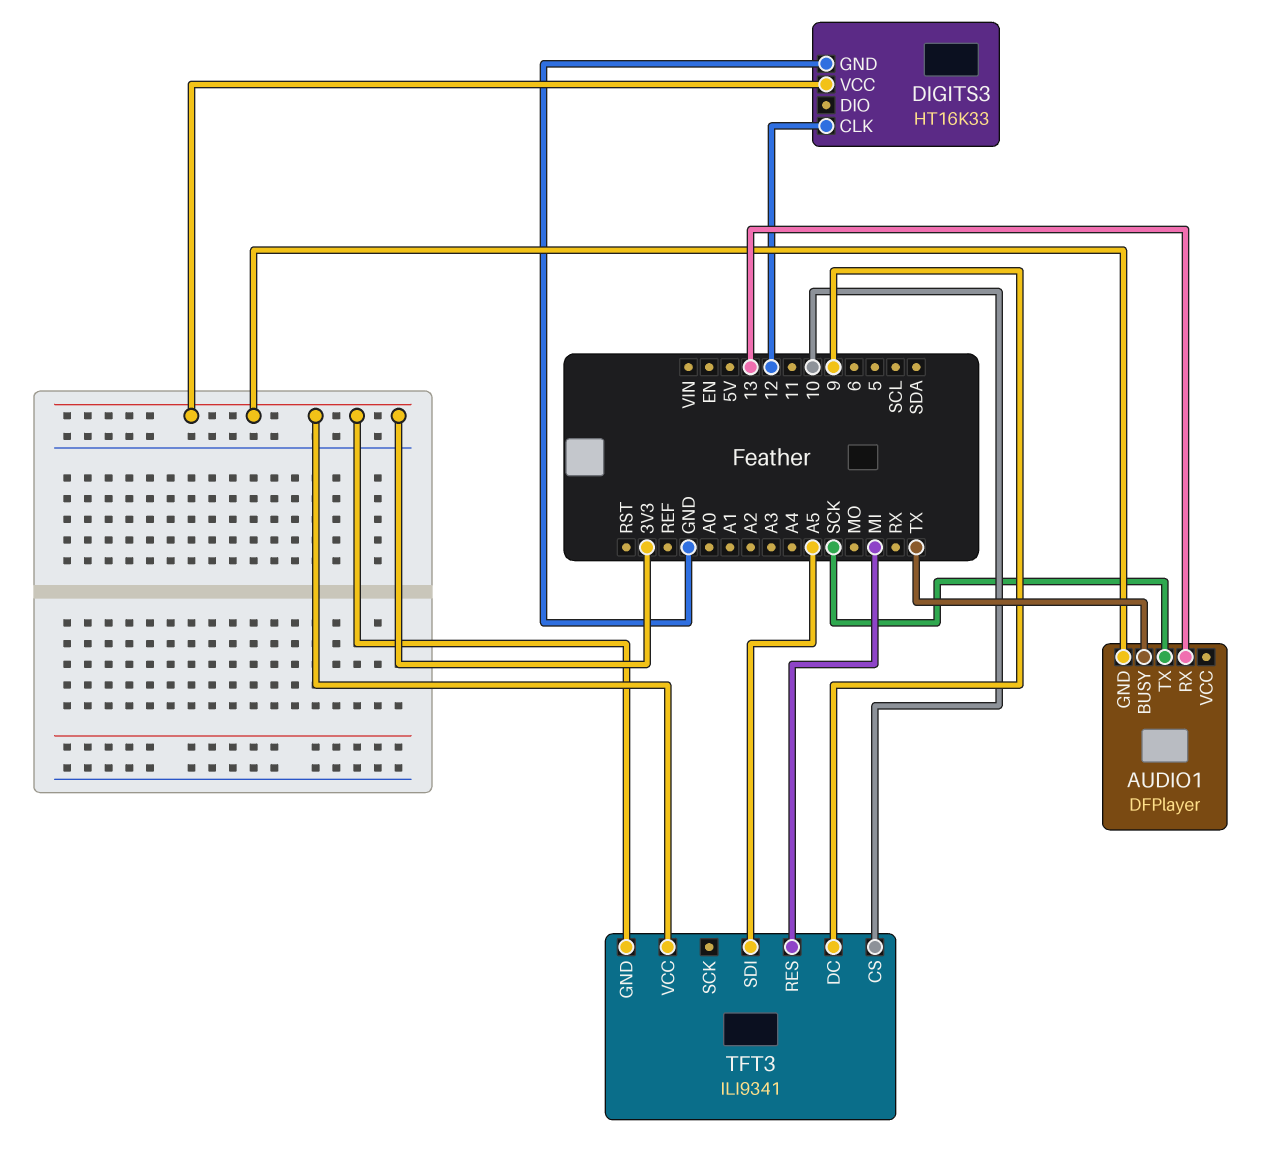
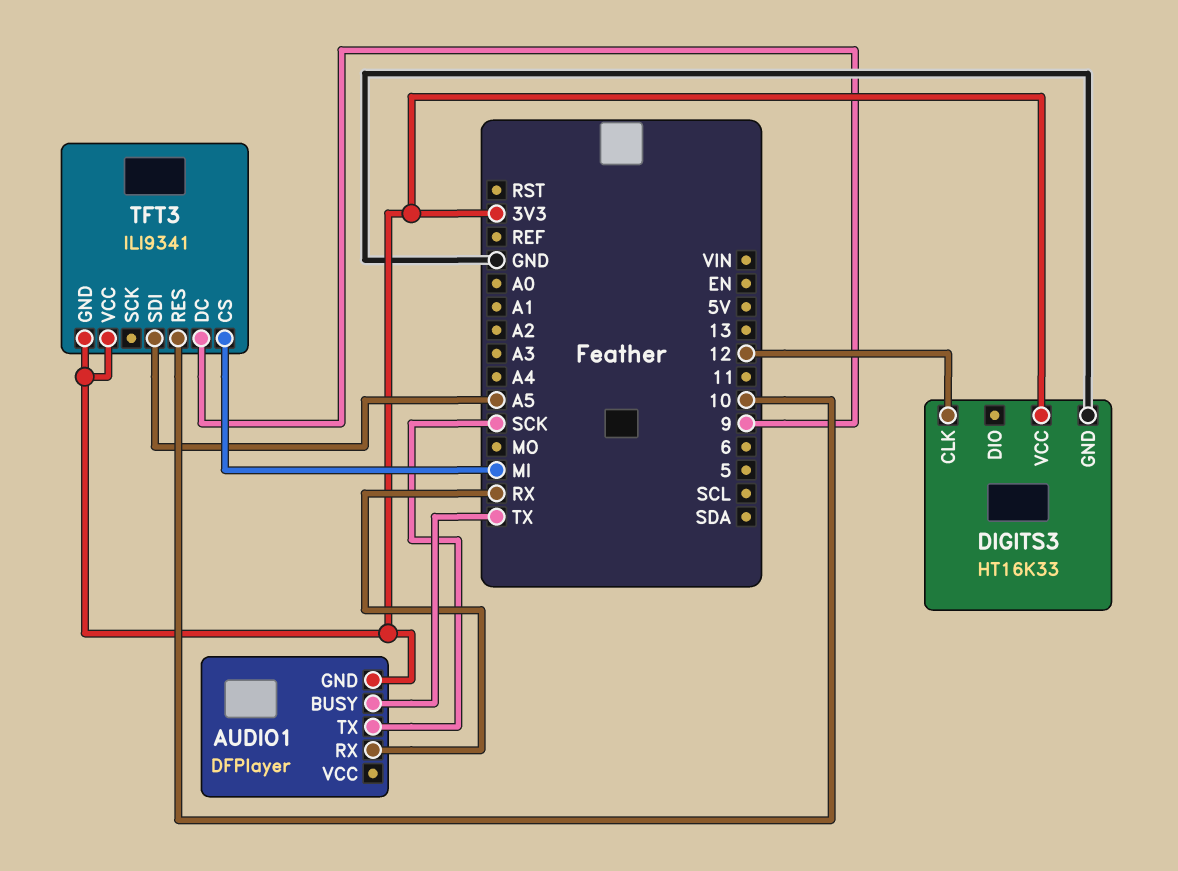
AUDIO1 pin RX: 13 -> RX
TFT3 pin CS: 10 -> MI
TFT3 pin RES: MI -> 10

